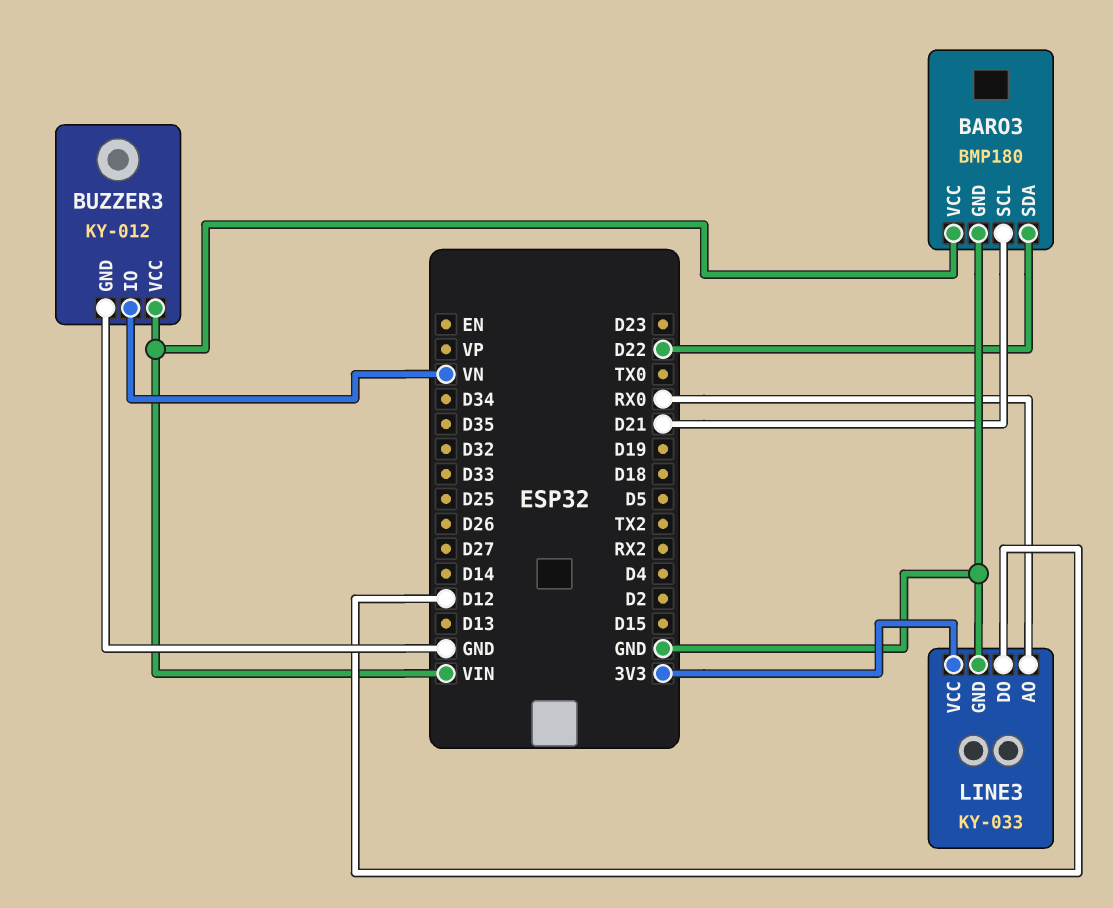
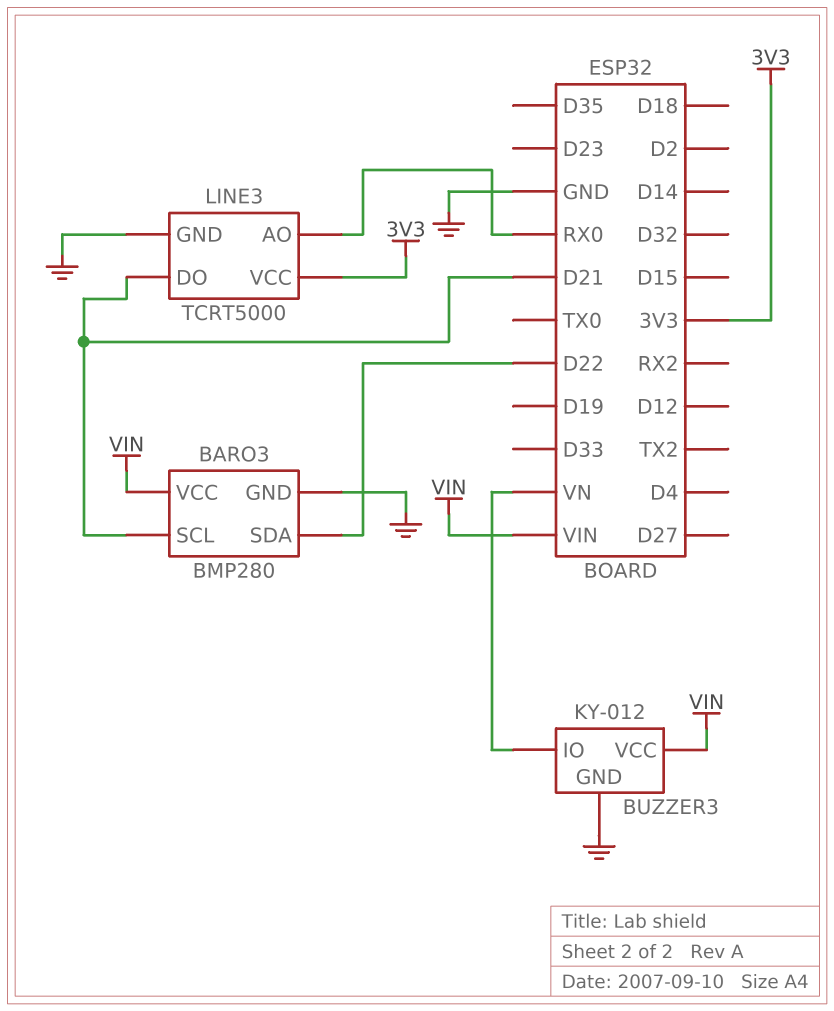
BARO3: BMP180 -> BMP280
LINE3: KY-033 -> TCRT5000
LINE3 pin DO: D12 -> D21

